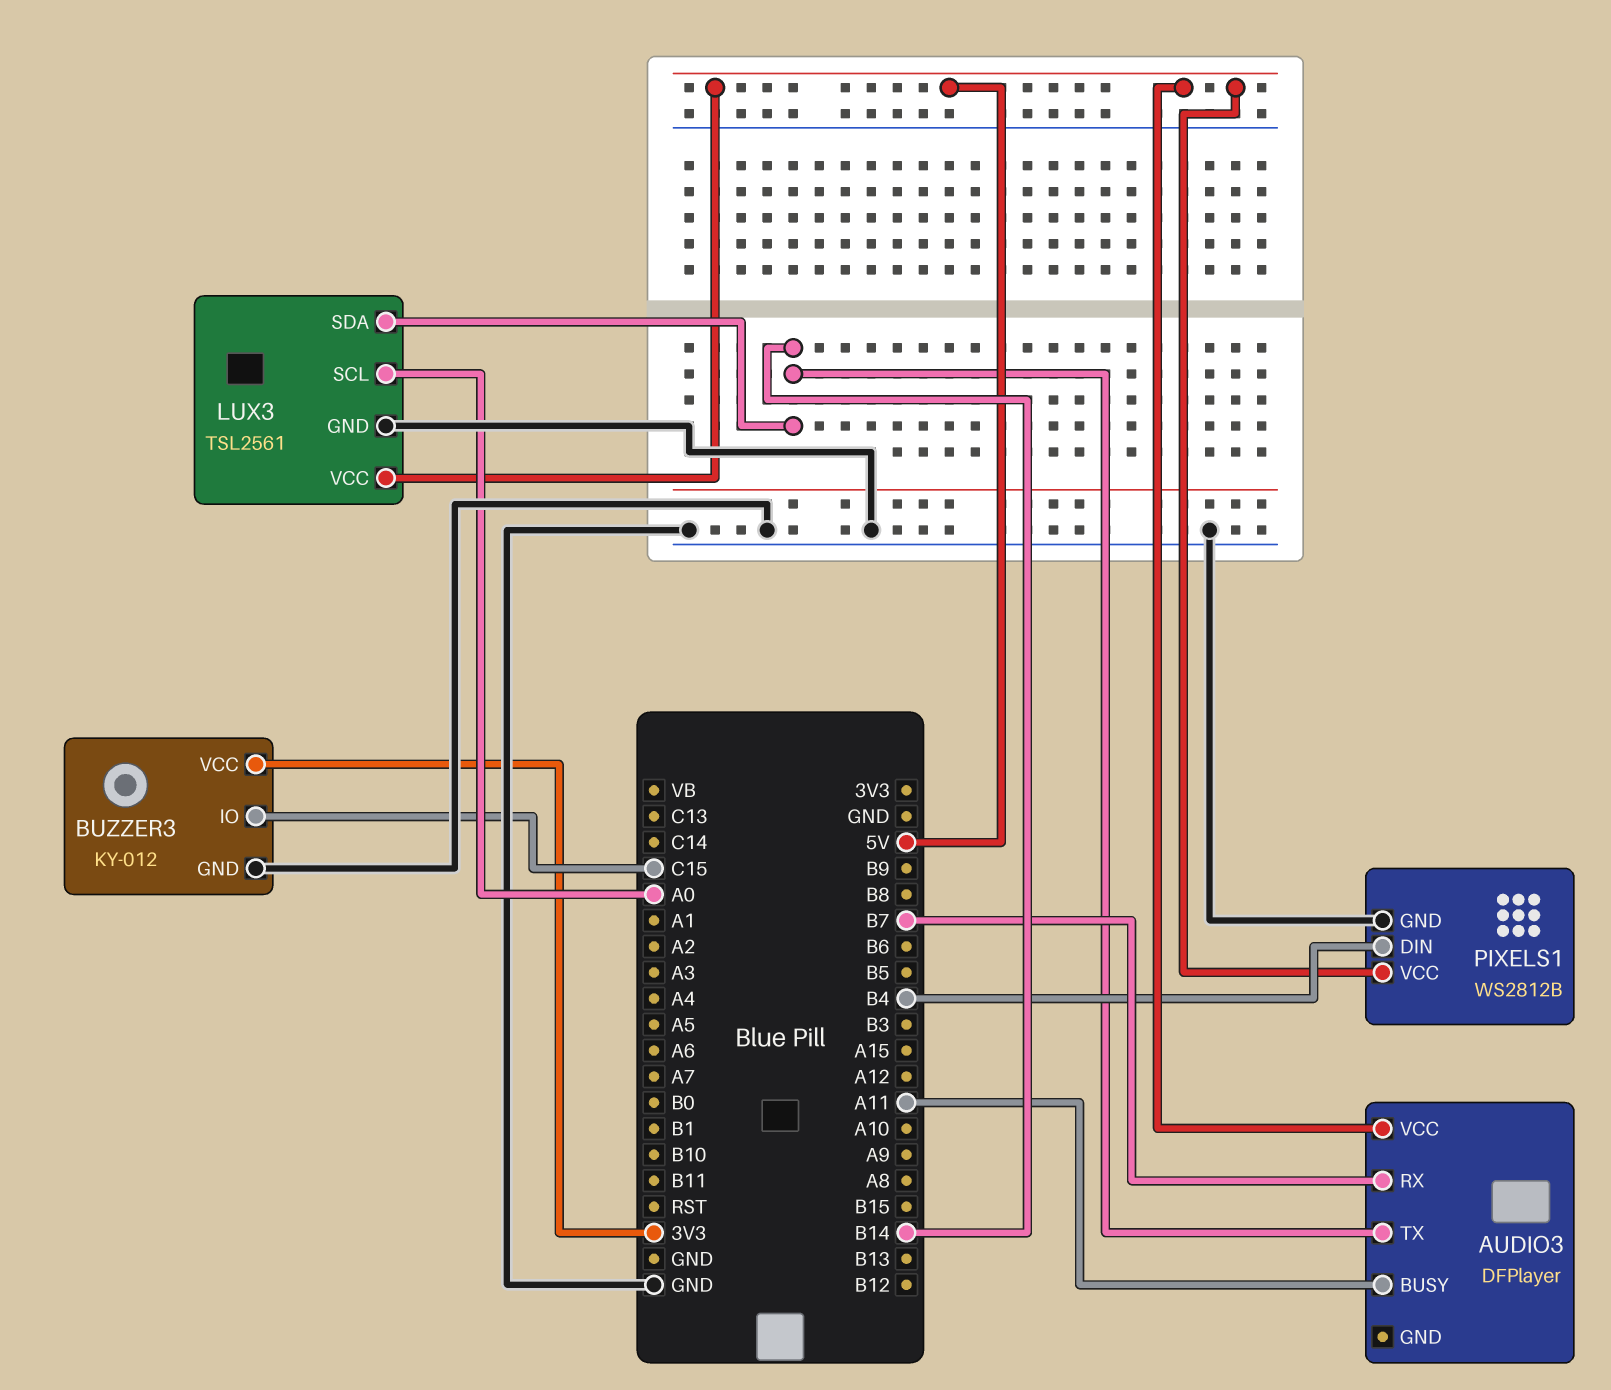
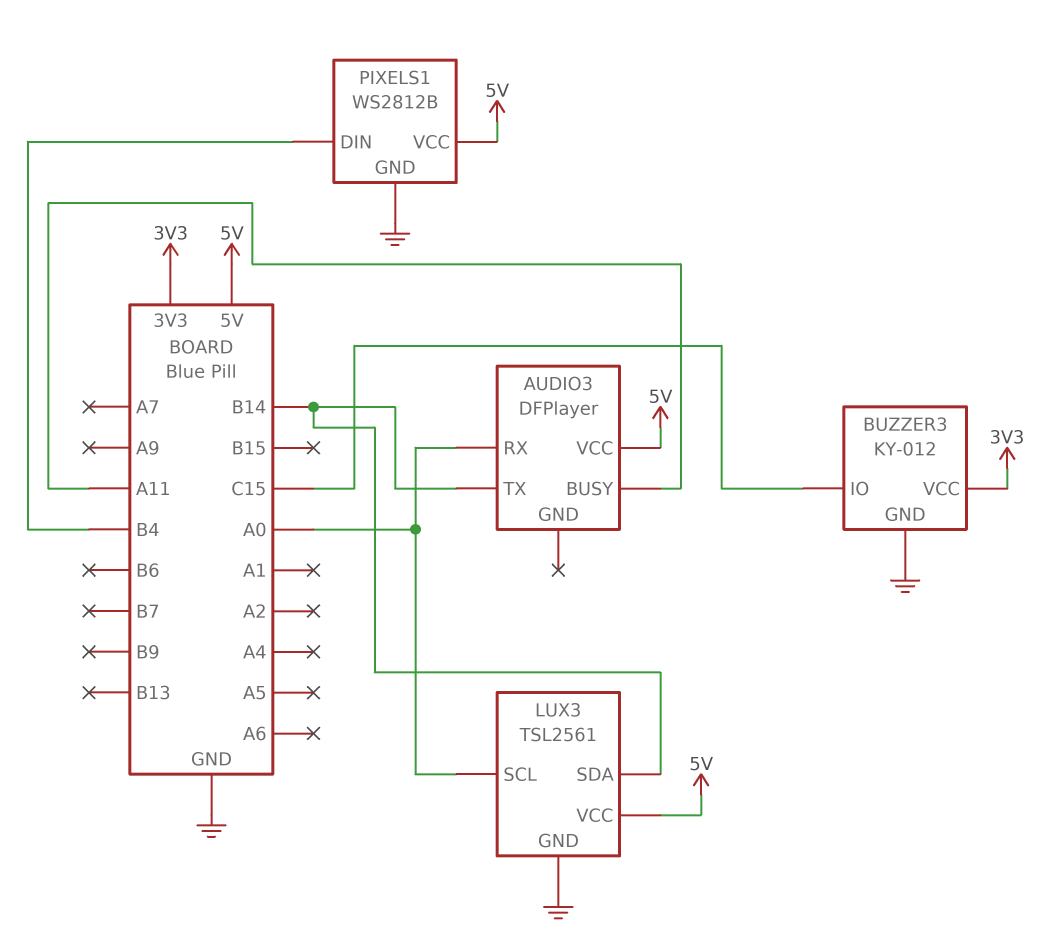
AUDIO3 pin RX: B7 -> A0

